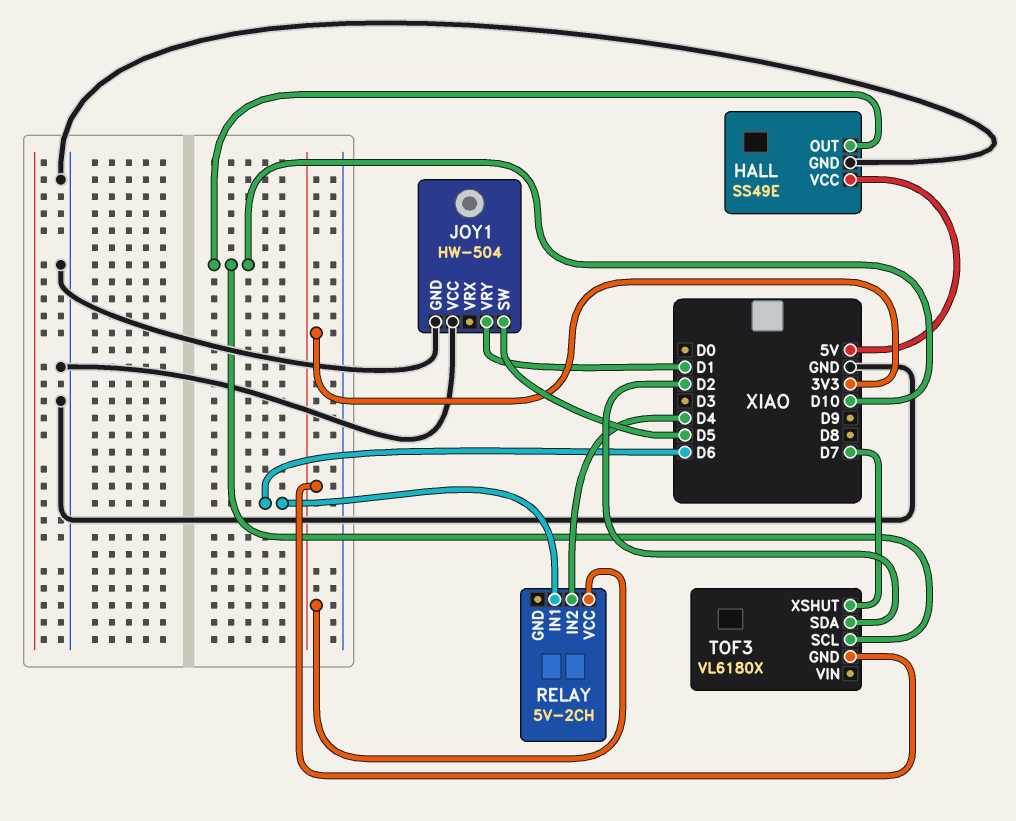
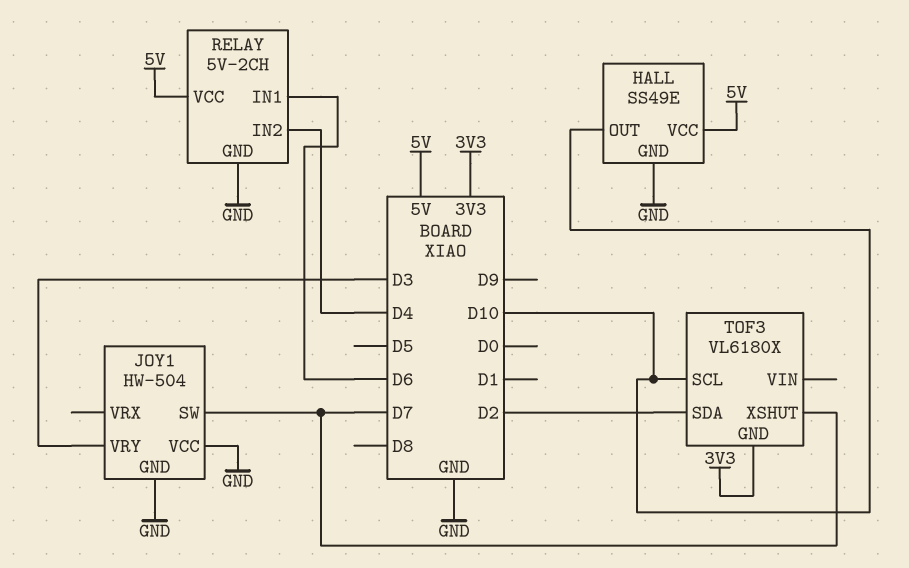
JOY1 pin SW: D5 -> D7
JOY1 pin VRY: D1 -> D3
RELAY pin GND: none -> GND
RELAY pin VCC: 3V3 -> 5V

